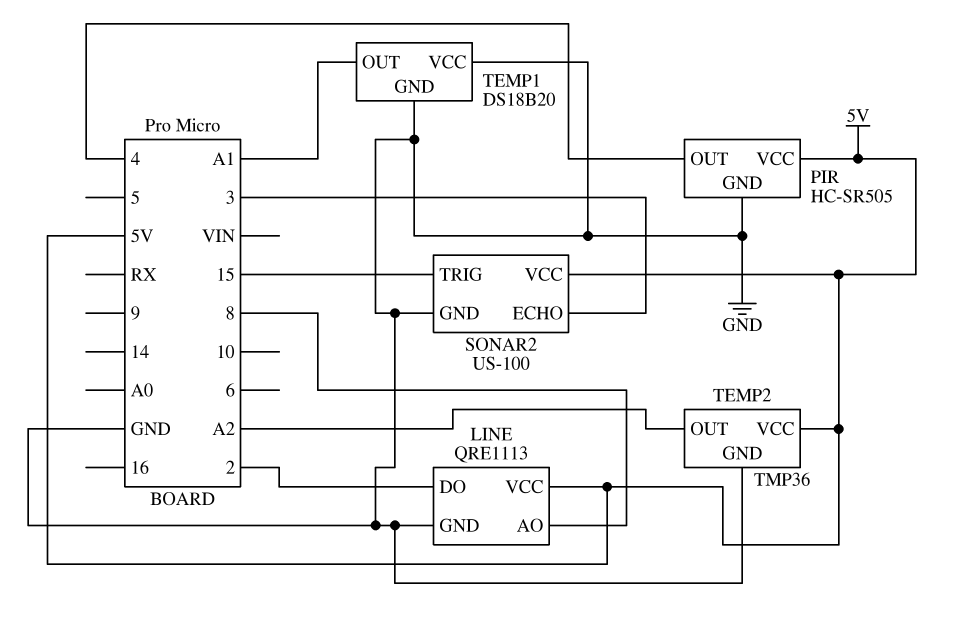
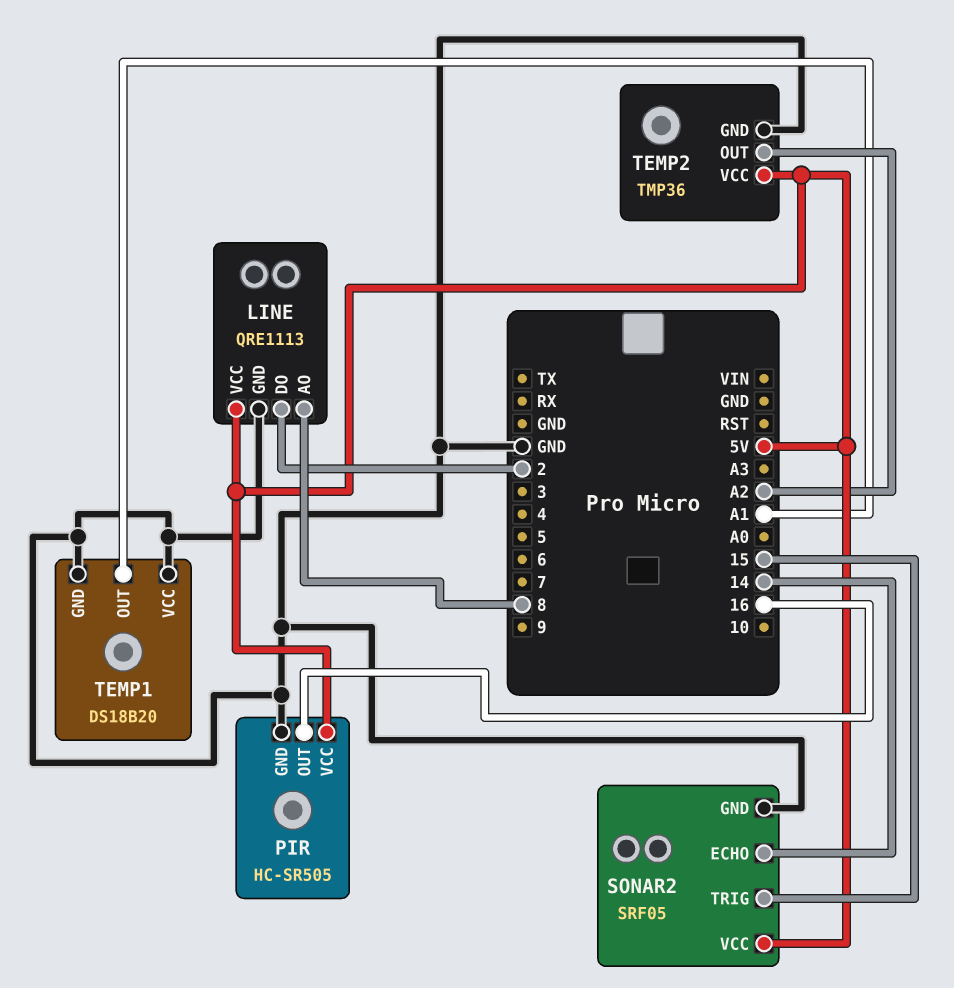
PIR pin OUT: 4 -> 16
SONAR2: US-100 -> SRF05
SONAR2 pin ECHO: 3 -> 14

